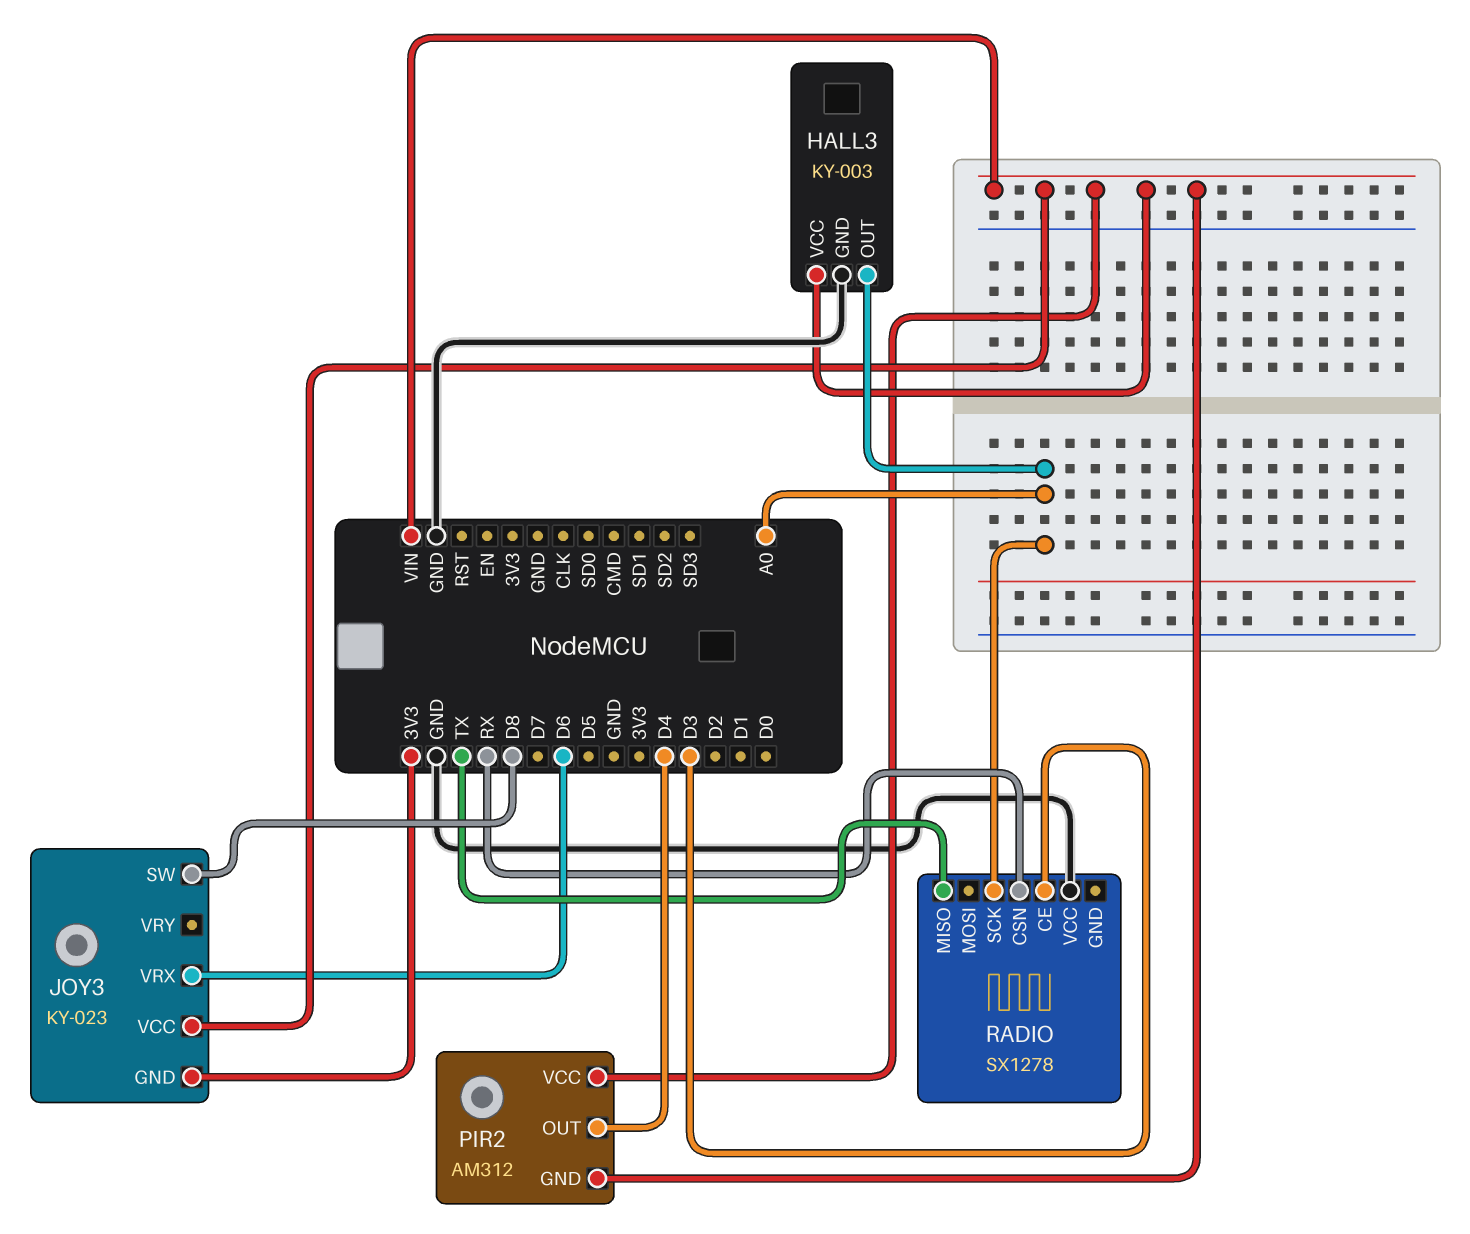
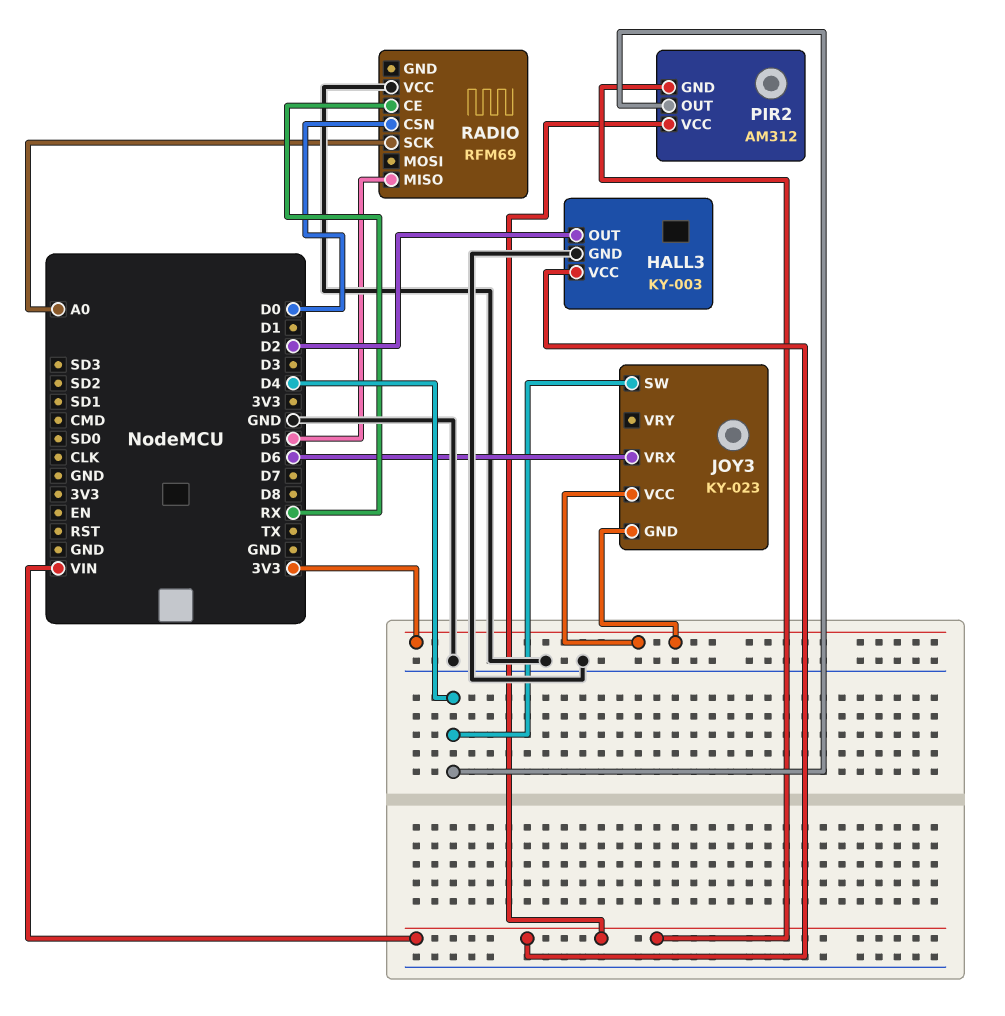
HALL3 pin OUT: A0 -> D2
JOY3 pin SW: D8 -> D4
JOY3 pin VCC: VIN -> 3V3
RADIO: SX1278 -> RFM69
RADIO pin CE: D3 -> RX
RADIO pin CSN: RX -> D0
RADIO pin MISO: TX -> D5

